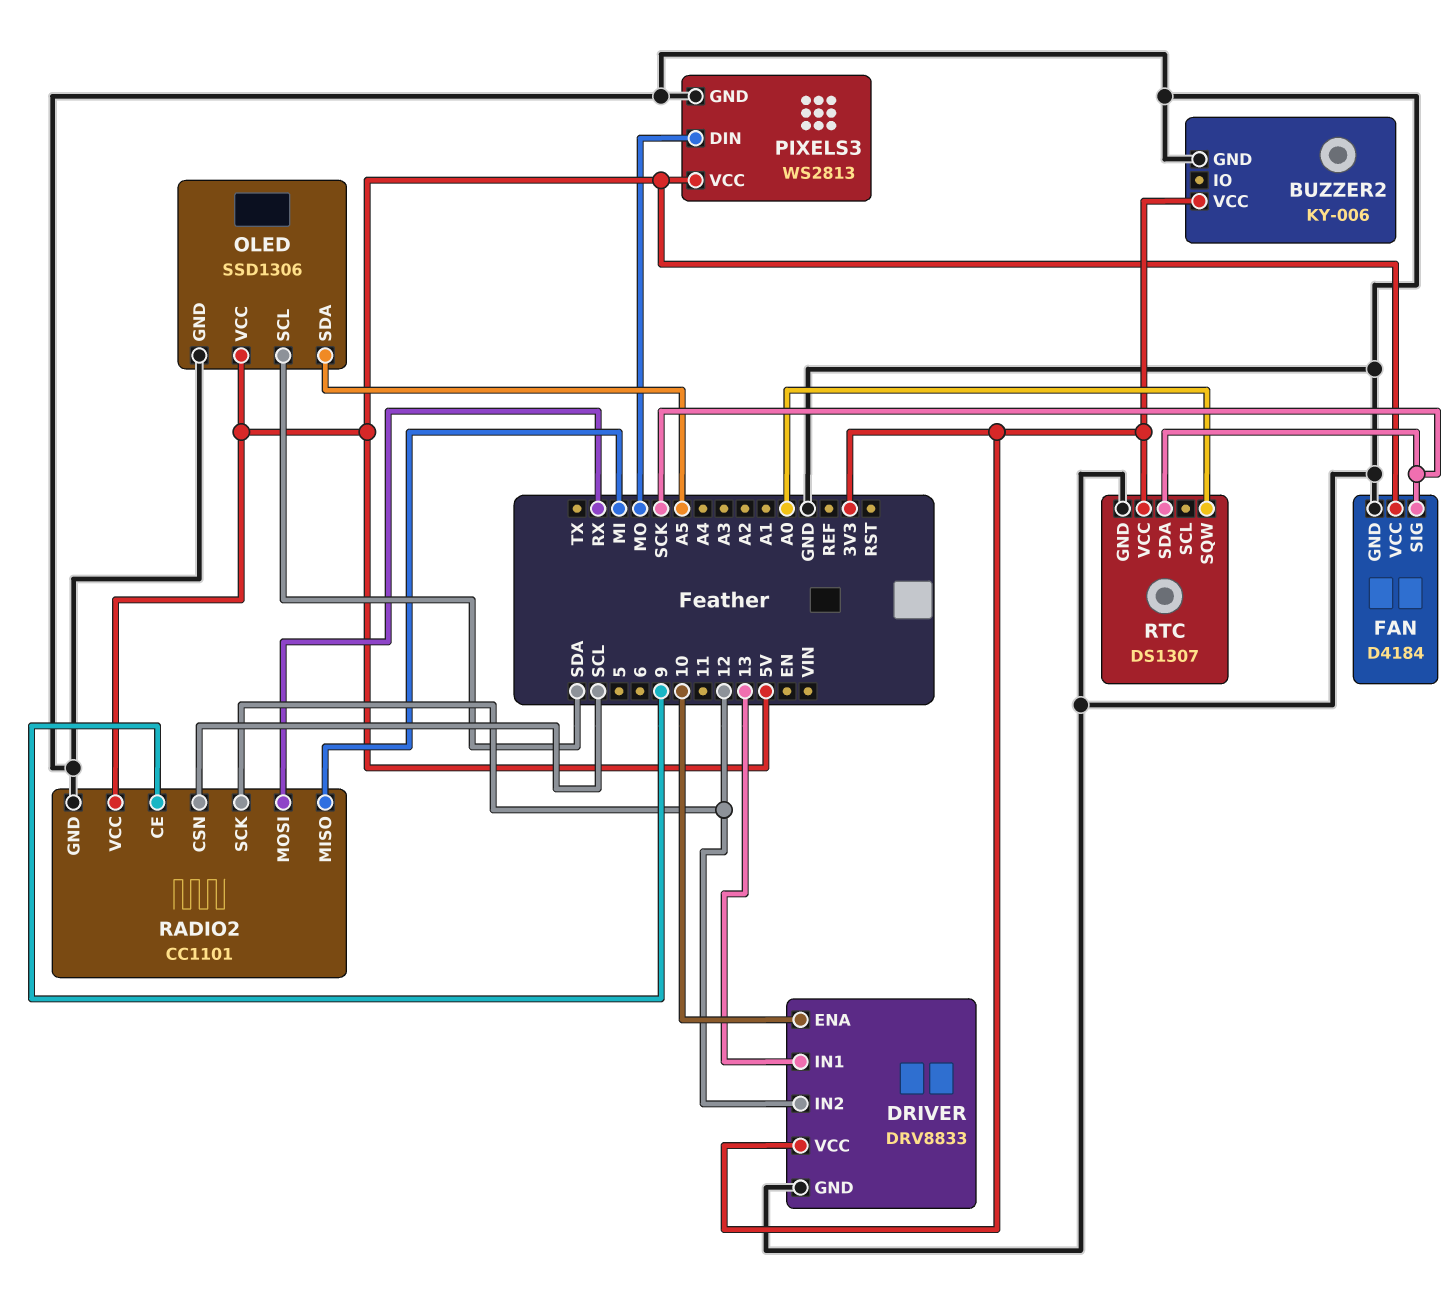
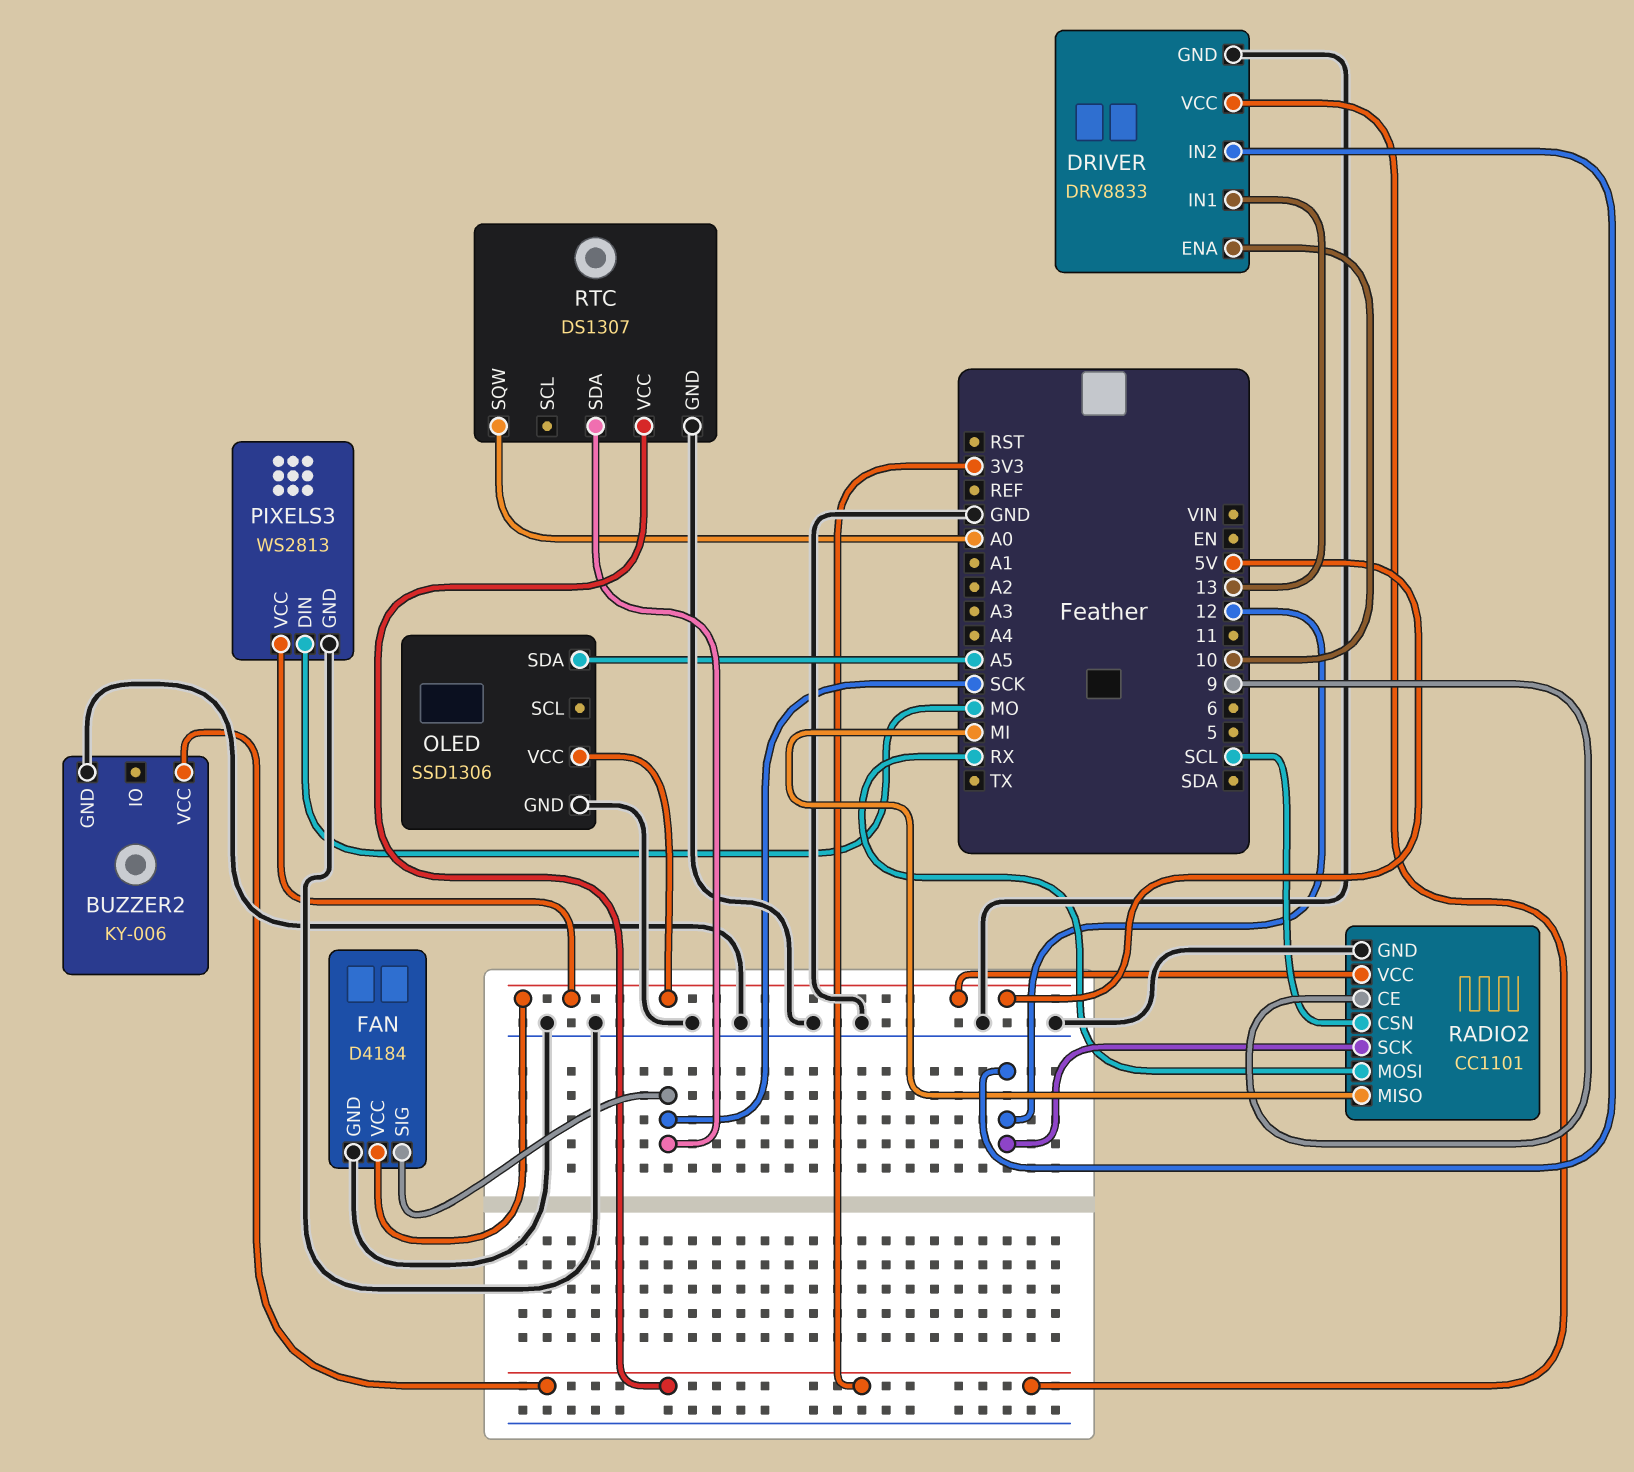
OLED pin SCL: SDA -> none

